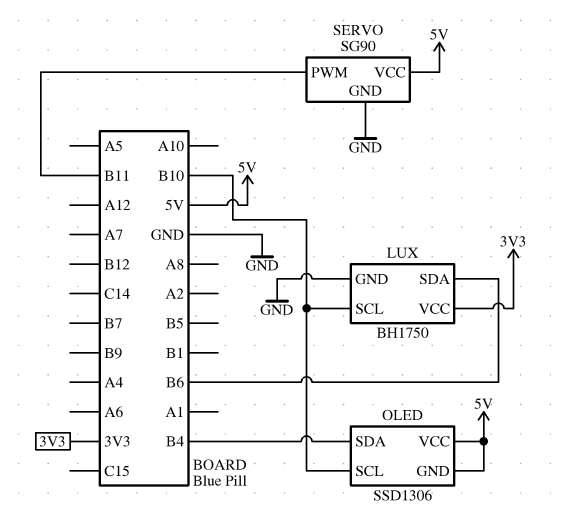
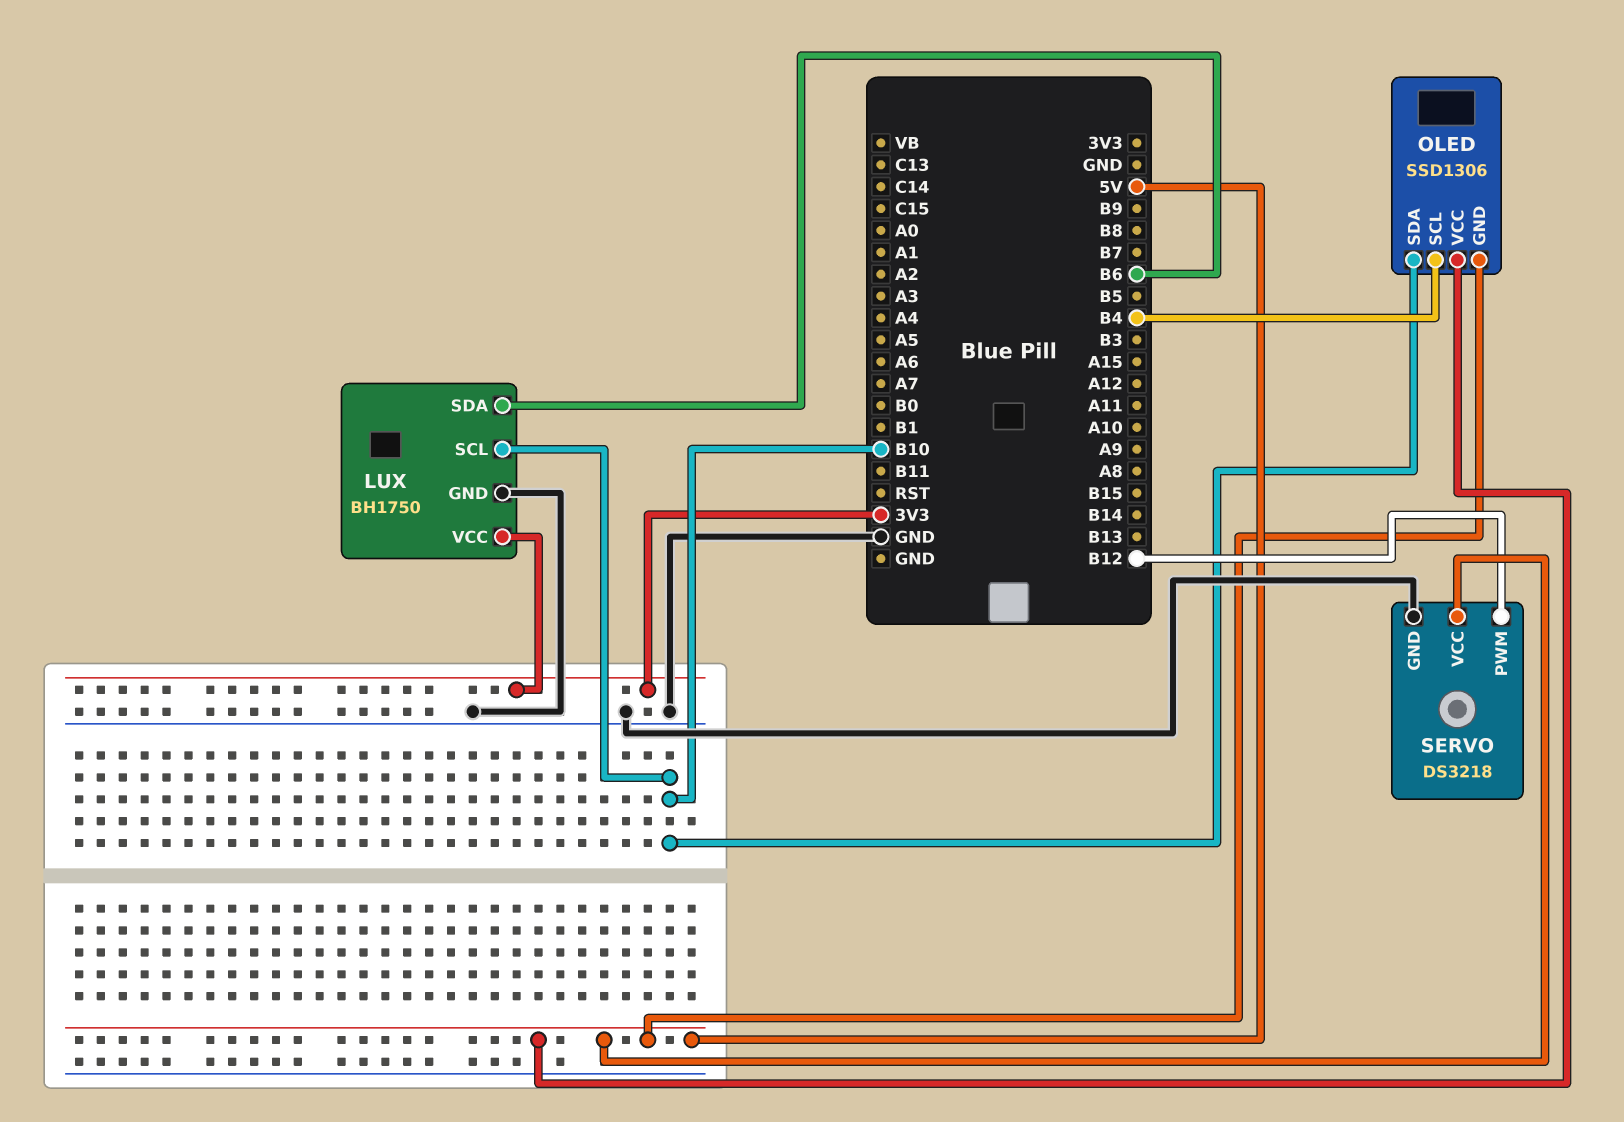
OLED pin SCL: B10 -> B4
OLED pin SDA: B4 -> B10
SERVO: SG90 -> DS3218
SERVO pin PWM: B11 -> B12

